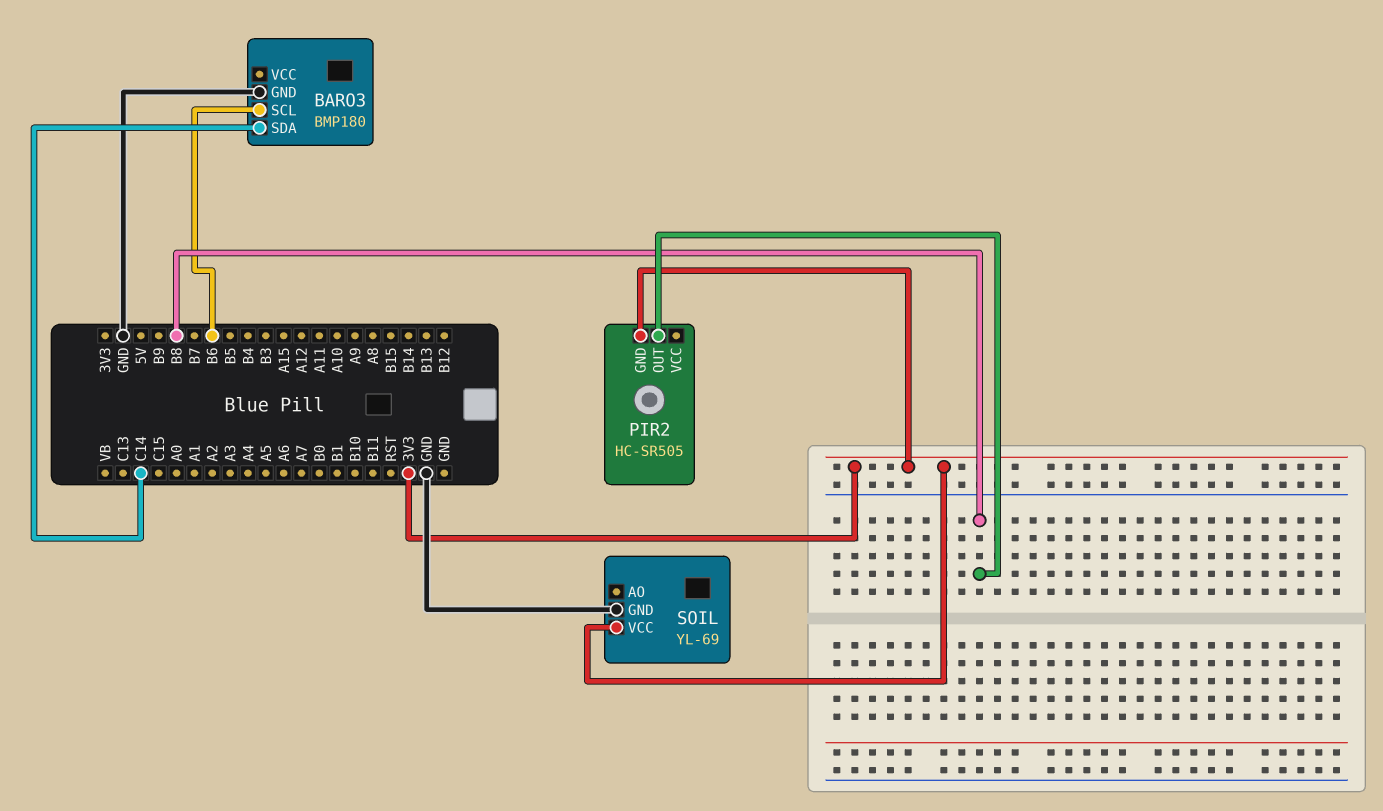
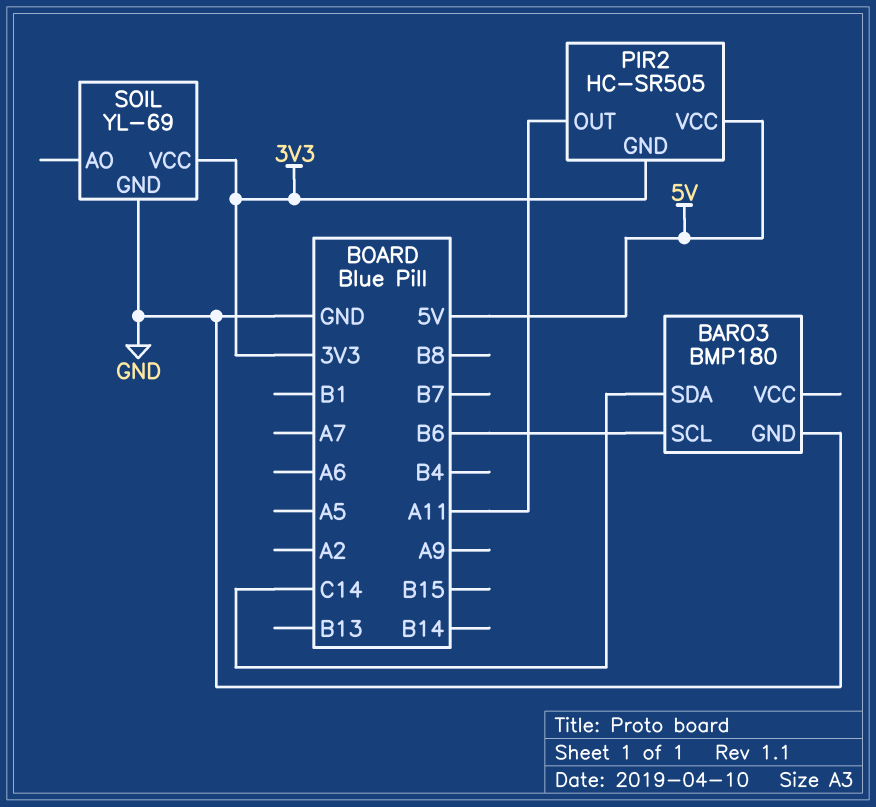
PIR2 pin OUT: B8 -> A11
PIR2 pin VCC: none -> 5V

